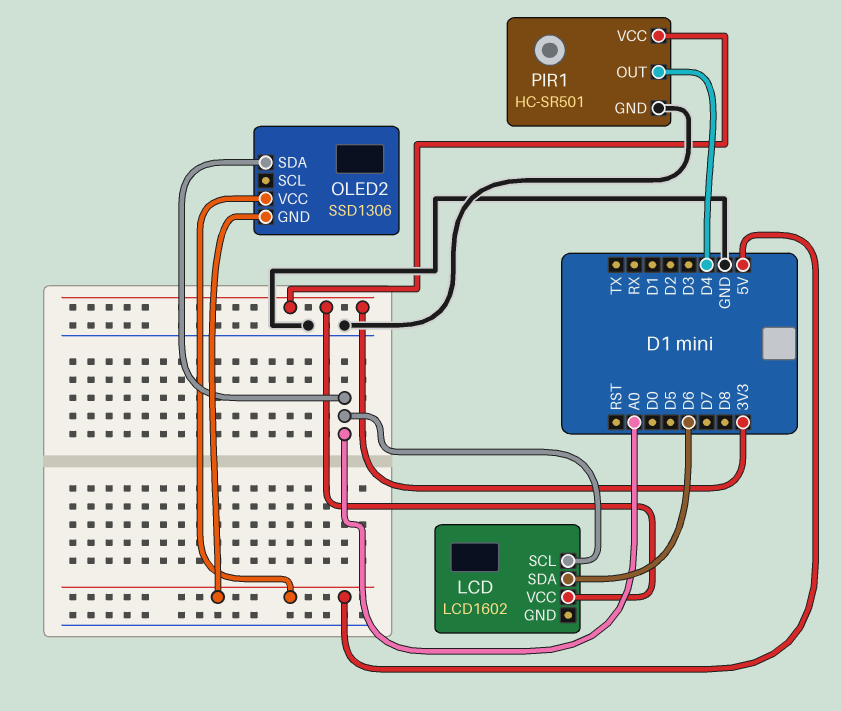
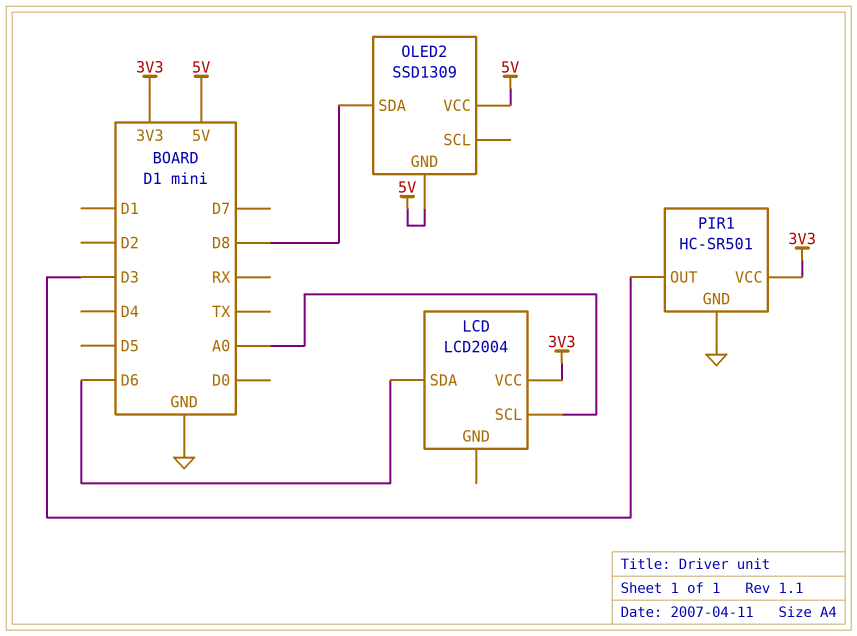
LCD: LCD1602 -> LCD2004
OLED2: SSD1306 -> SSD1309
OLED2 pin SDA: A0 -> D8
PIR1 pin OUT: D4 -> D3

